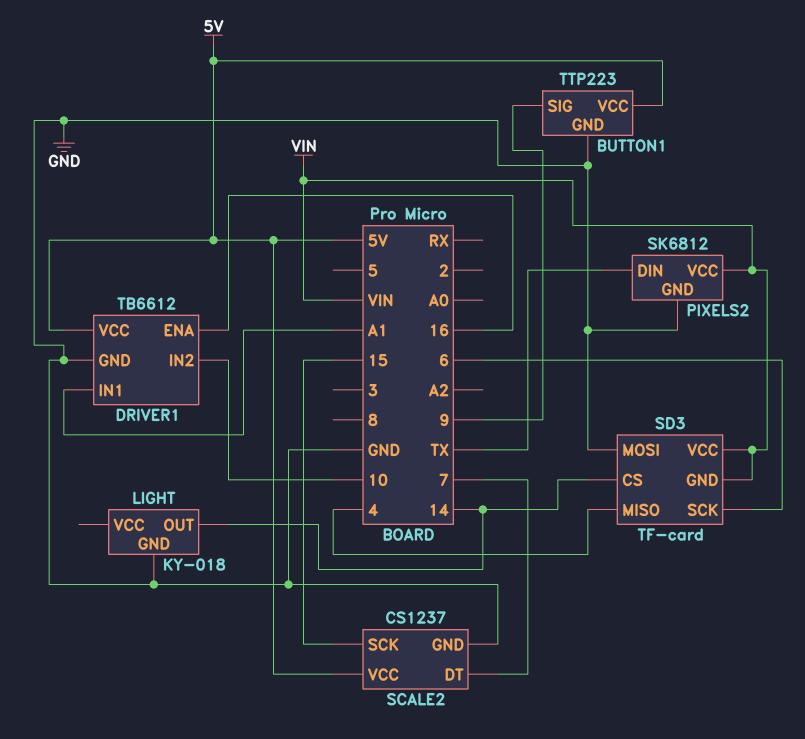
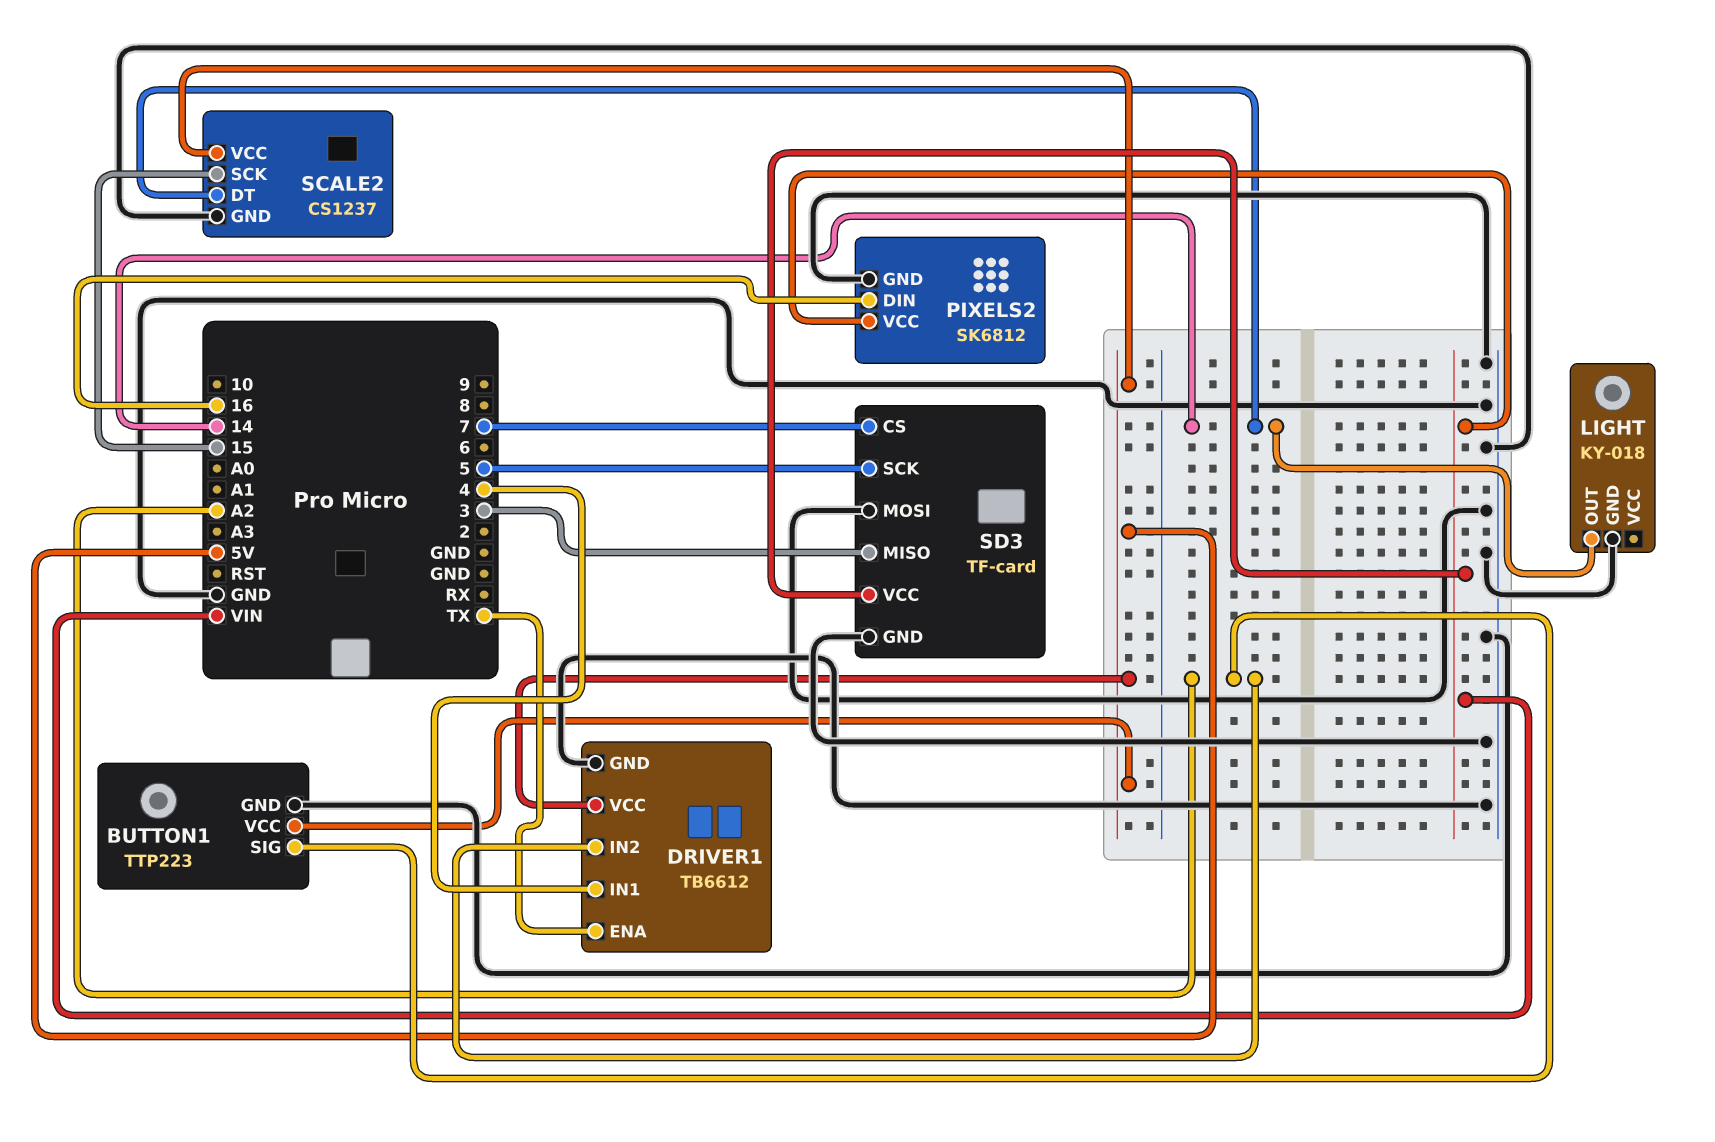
BUTTON1 pin SIG: 9 -> A2
DRIVER1 pin ENA: 16 -> TX
DRIVER1 pin IN1: A1 -> 4
DRIVER1 pin IN2: 10 -> A2
PIXELS2 pin DIN: TX -> 16
SCALE2 pin DT: 7 -> 14
SD3 pin CS: 14 -> 7
SD3 pin GND: VIN -> GND
SD3 pin MISO: 4 -> 3
SD3 pin SCK: 6 -> 5

